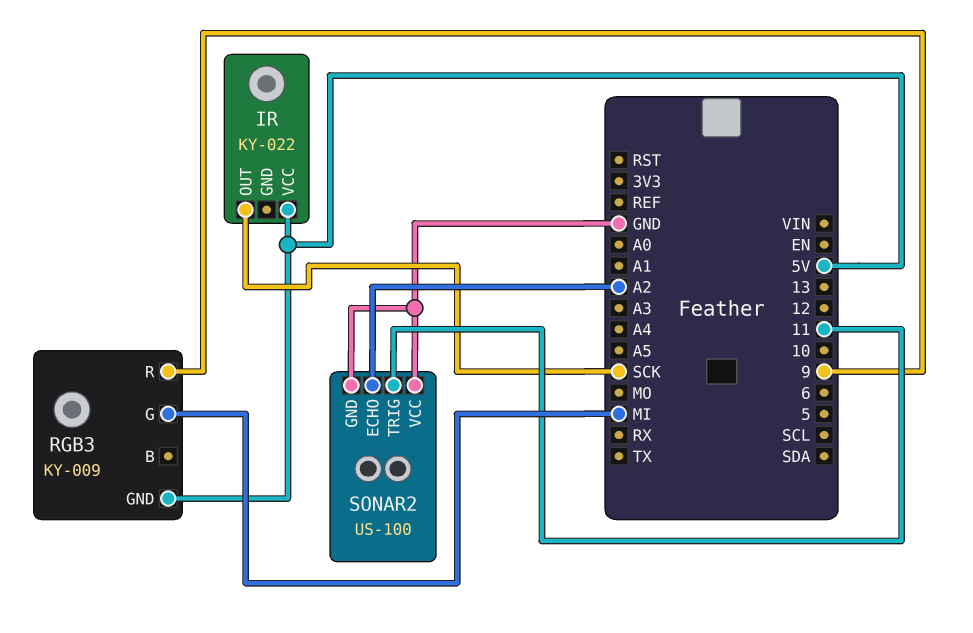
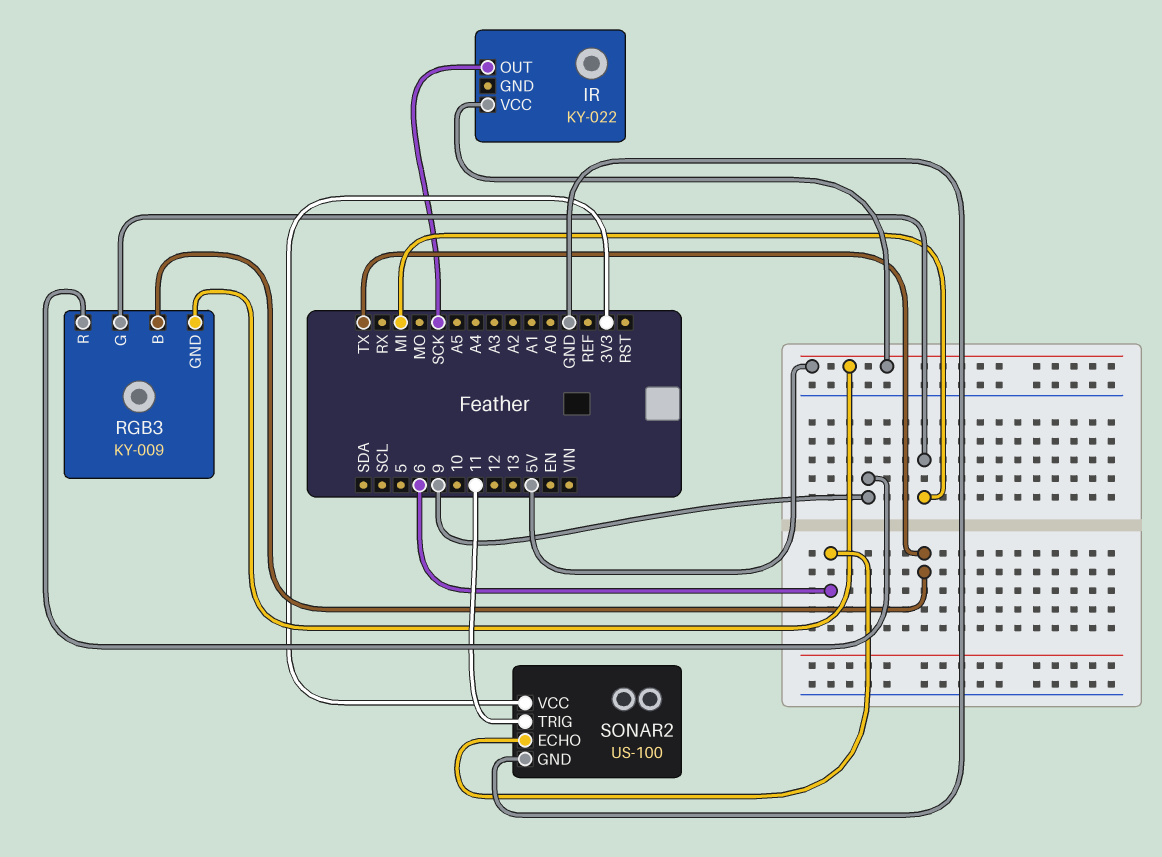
RGB3 pin B: none -> TX
SONAR2 pin ECHO: A2 -> 6
SONAR2 pin VCC: GND -> 3V3

